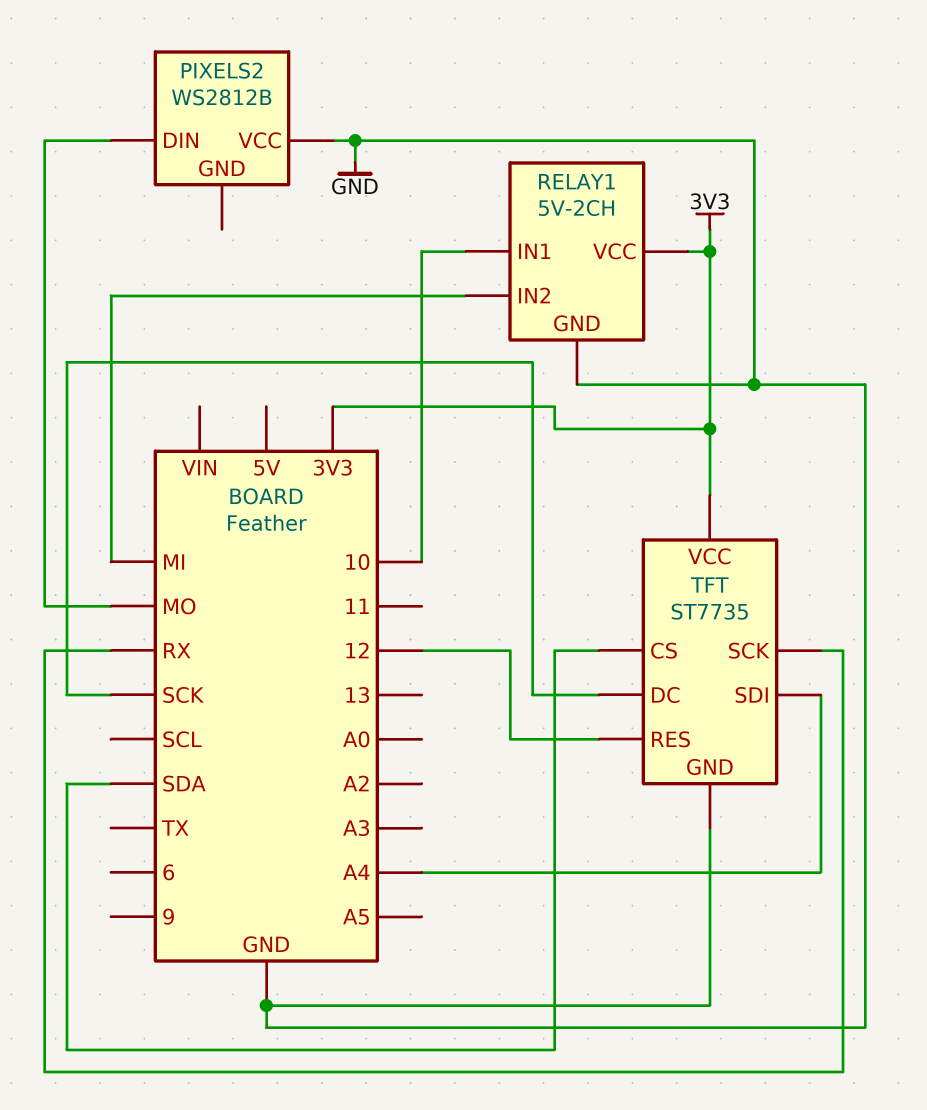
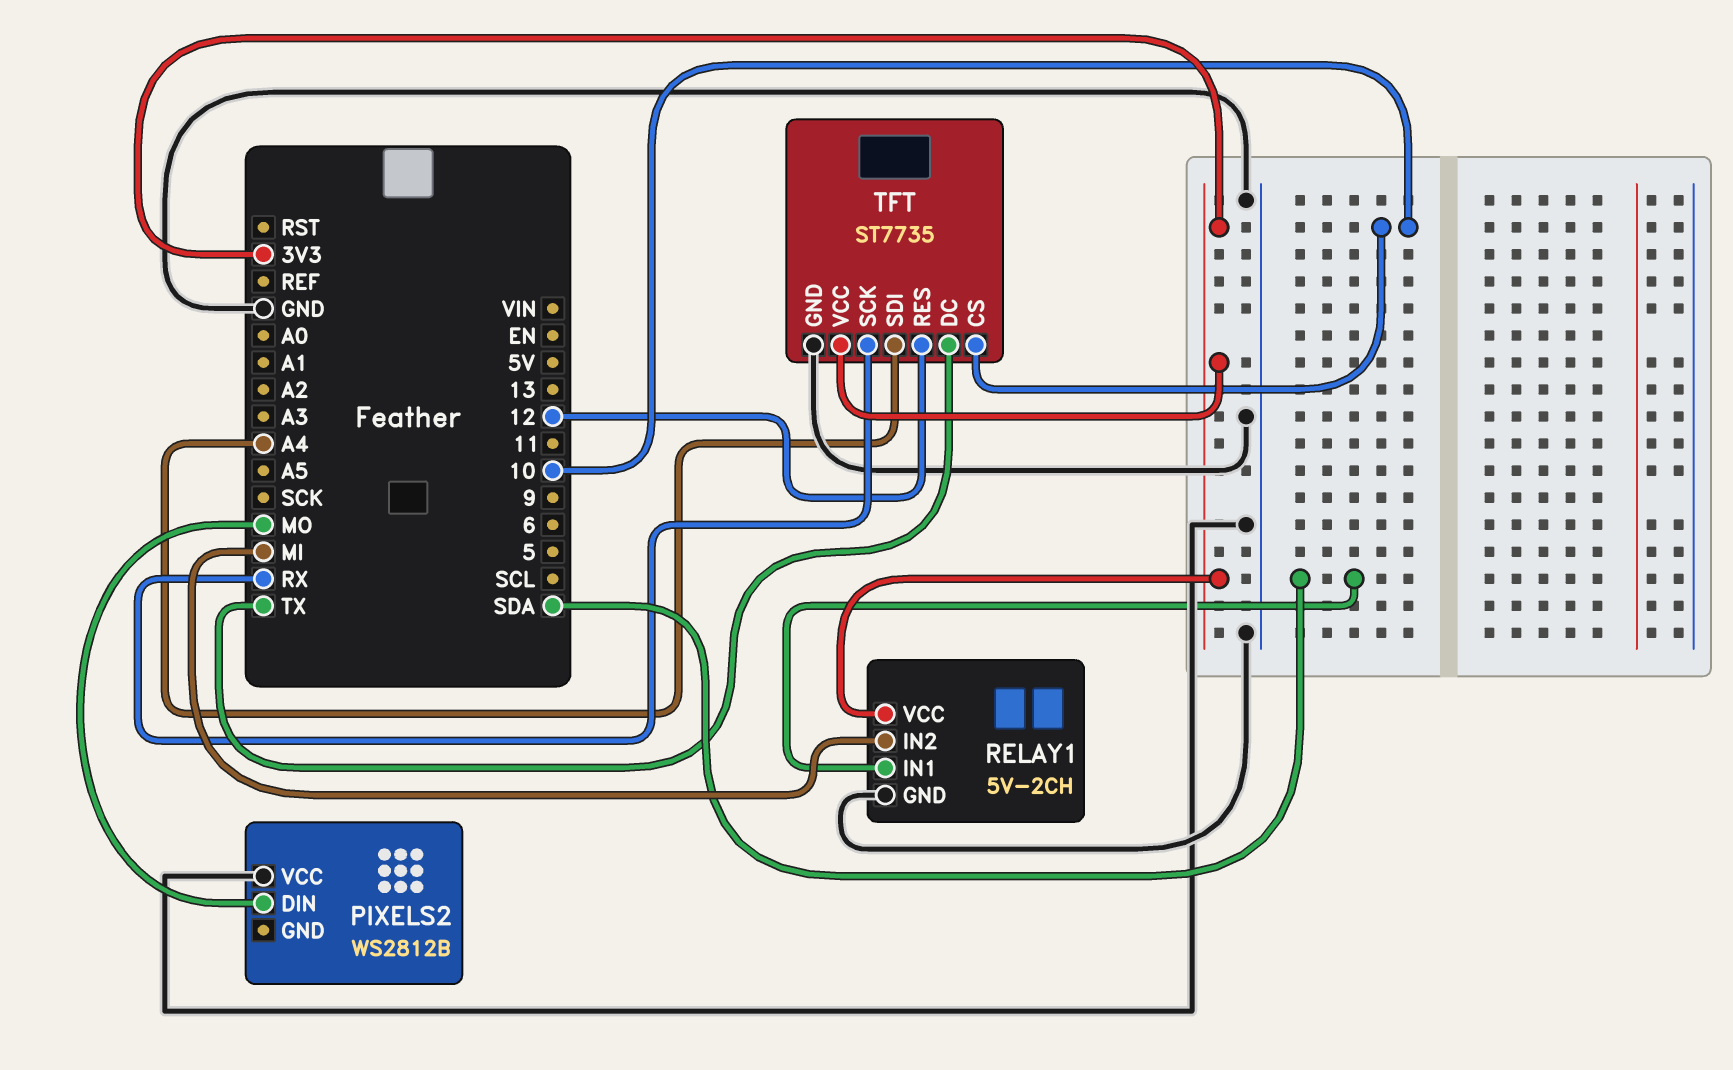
RELAY1 pin IN1: 10 -> SDA
TFT pin CS: SDA -> 10
TFT pin DC: SCK -> TX

